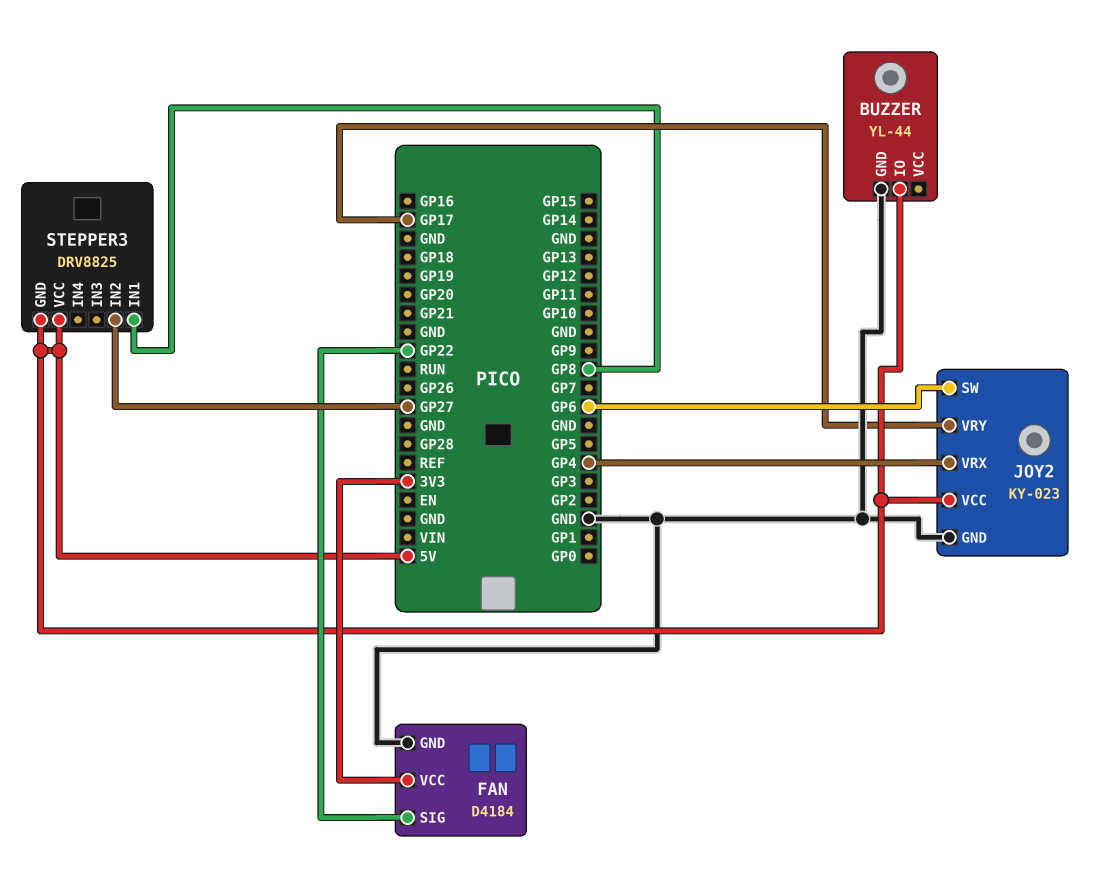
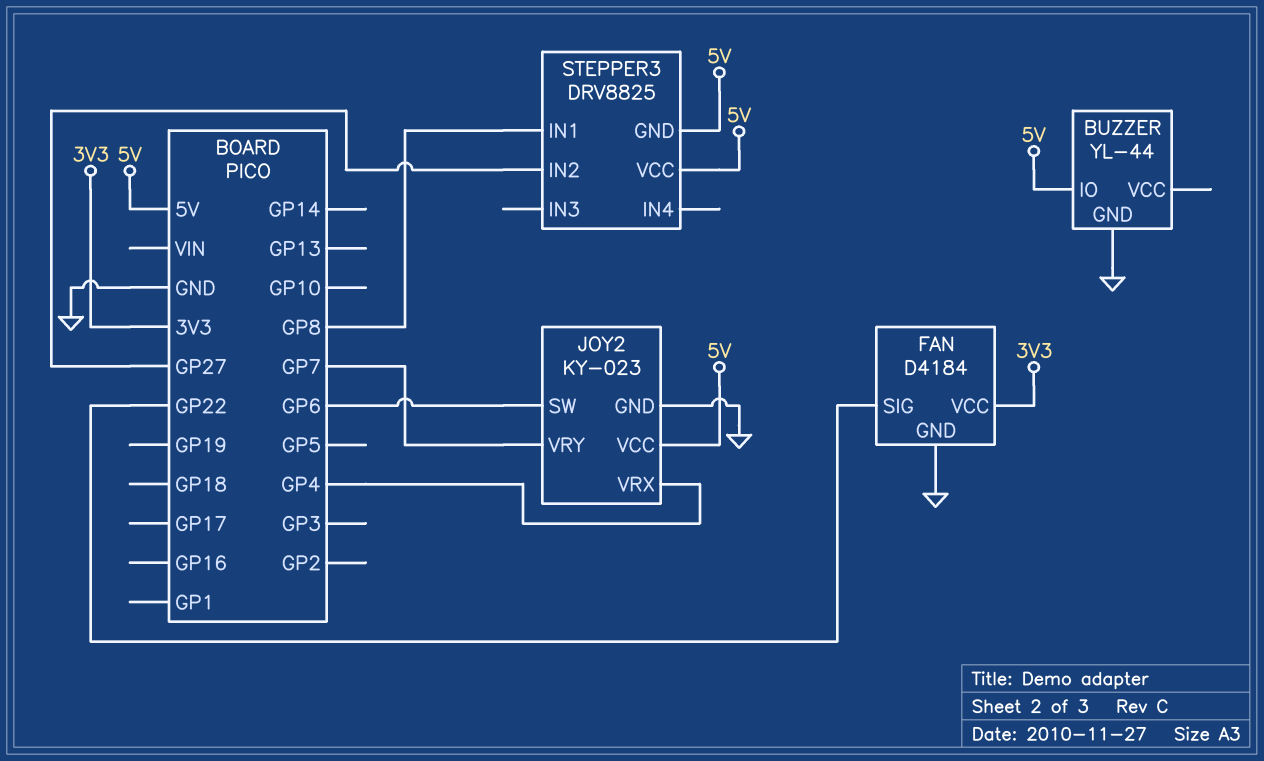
JOY2 pin VRY: GP17 -> GP7

